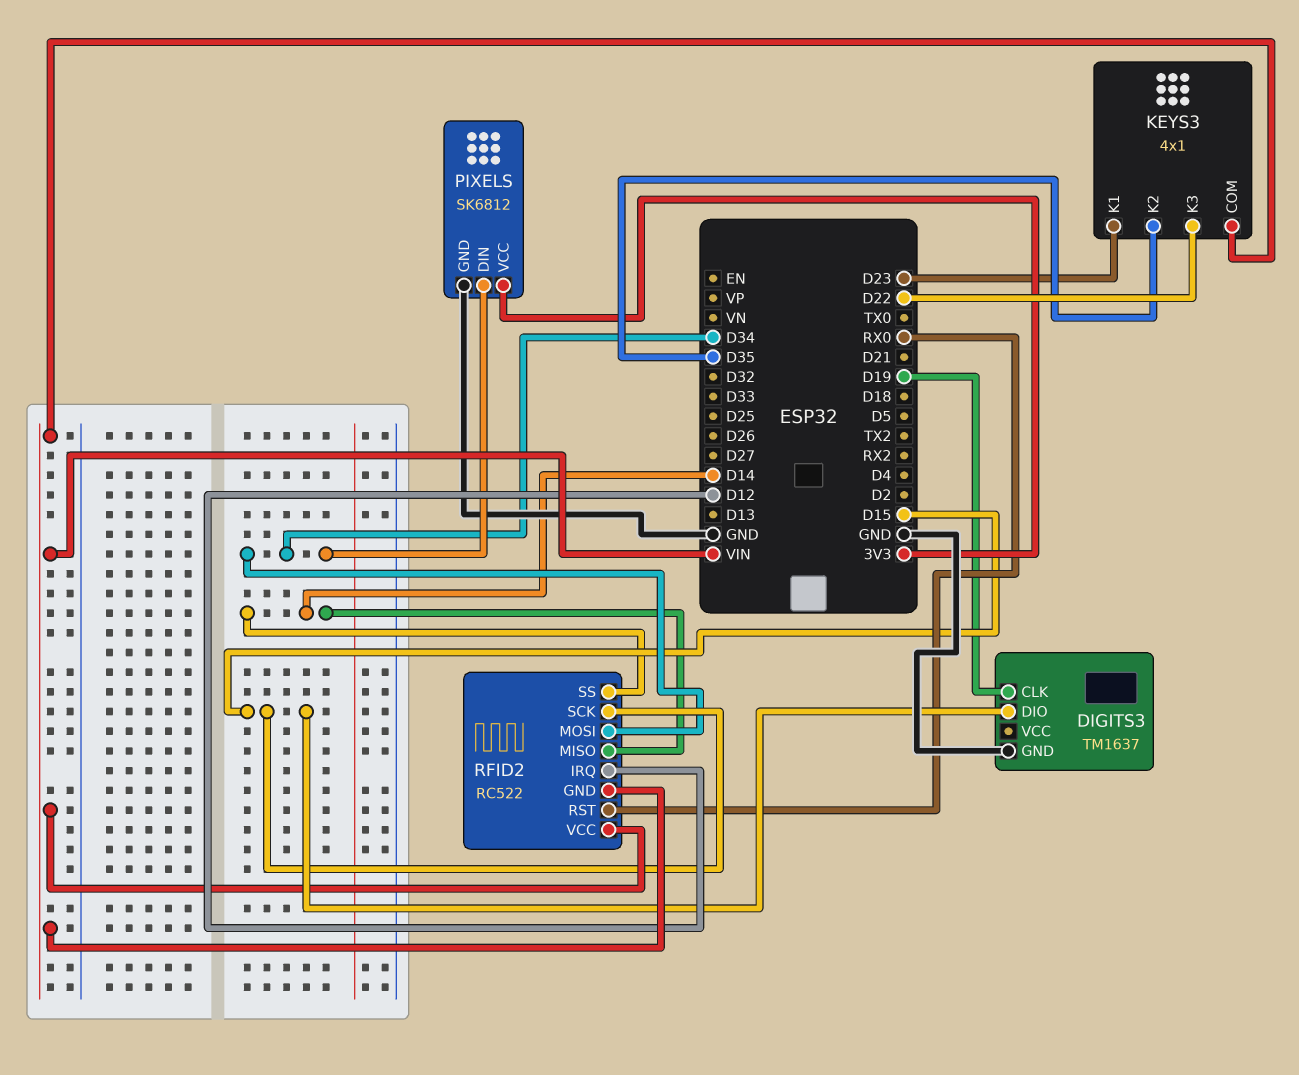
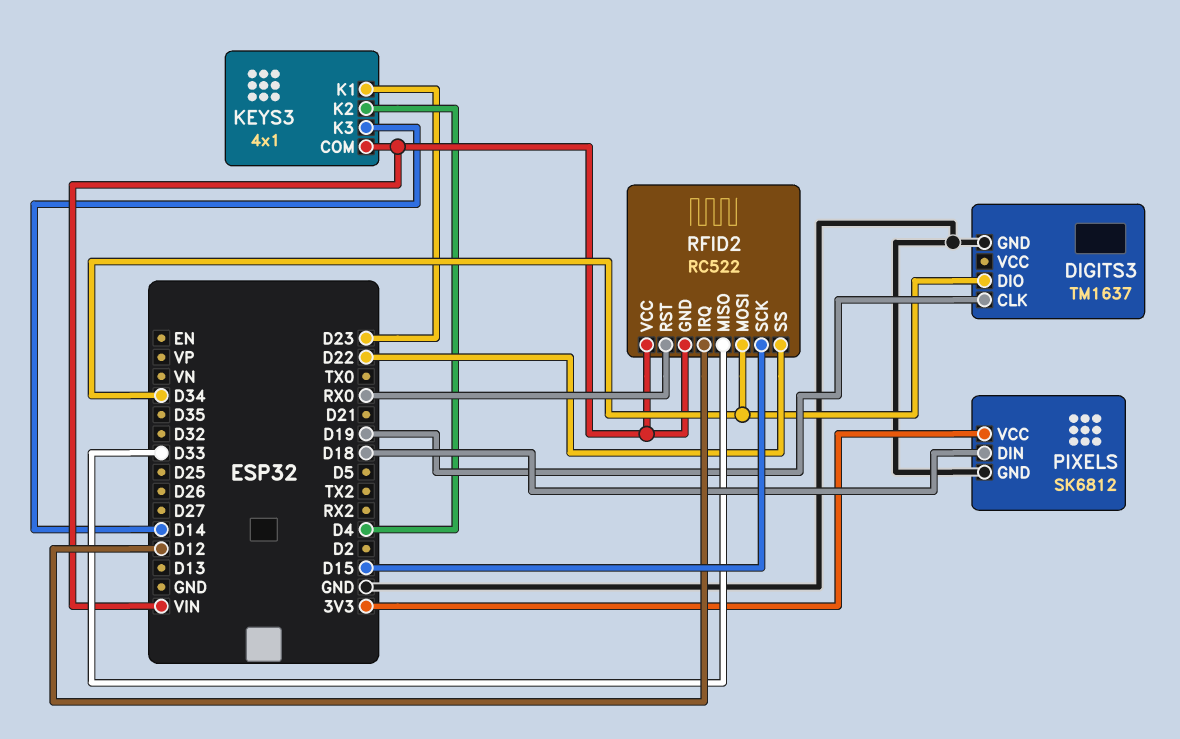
DIGITS3 pin DIO: D15 -> D34
KEYS3 pin K2: D35 -> D4
KEYS3 pin K3: D22 -> D14
PIXELS pin DIN: D34 -> D18
RFID2 pin MISO: D14 -> D33
RFID2 pin SS: D14 -> D22

